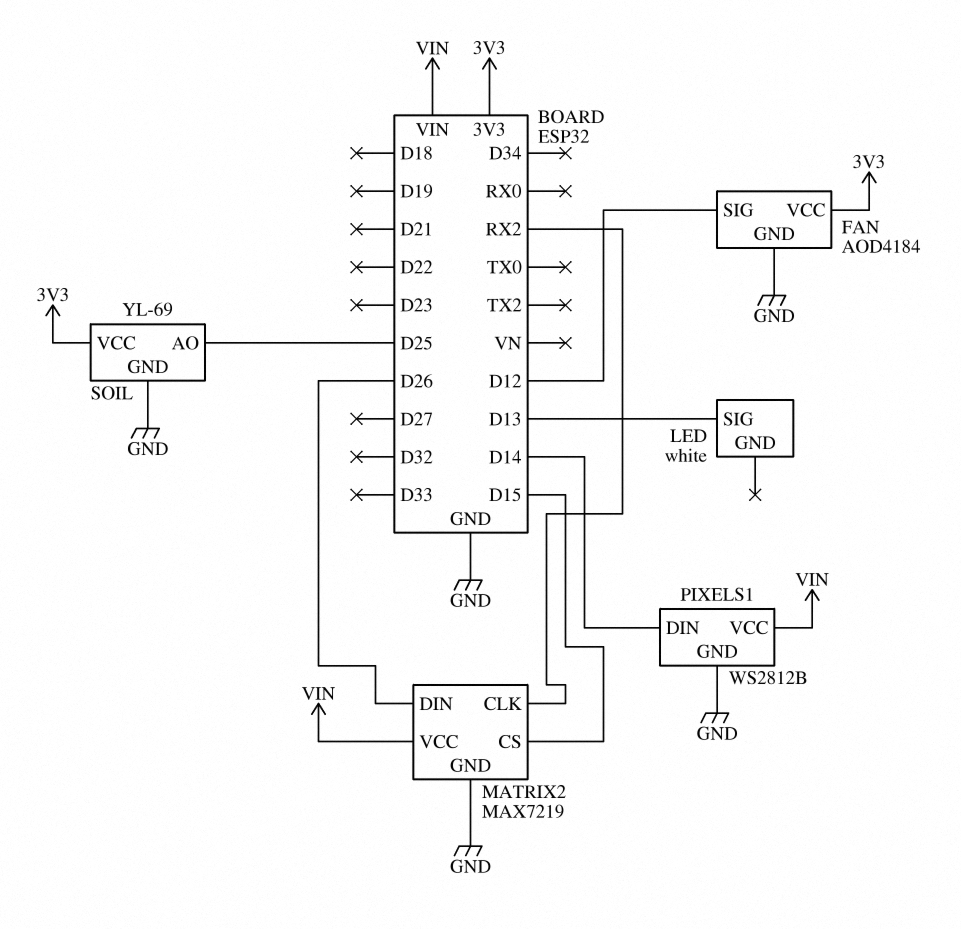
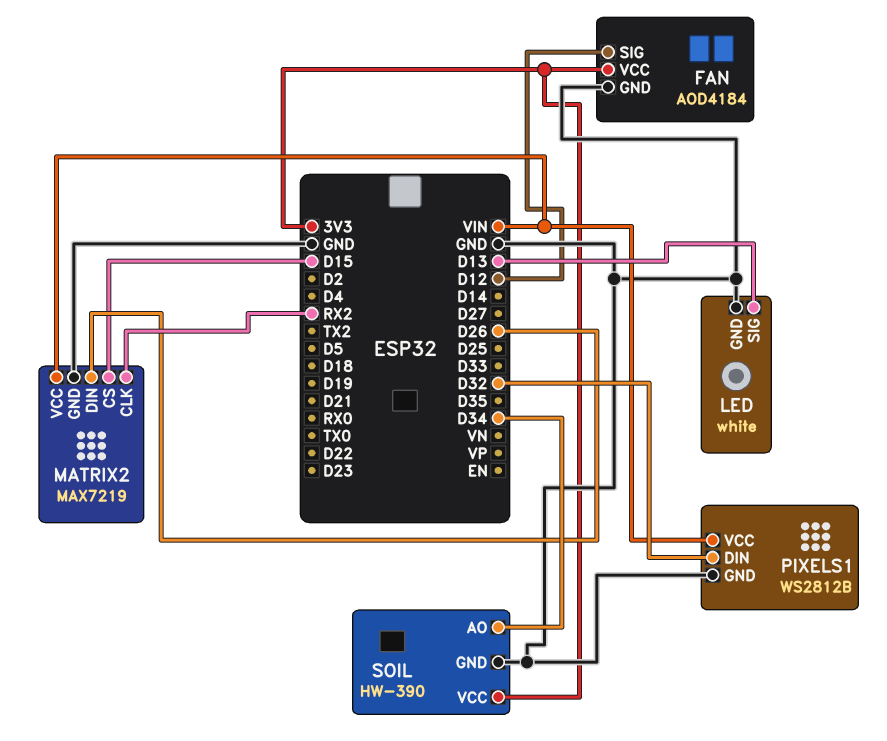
LED pin GND: none -> GND
PIXELS1 pin DIN: D14 -> D32
SOIL: YL-69 -> HW-390
SOIL pin AO: D25 -> D34

